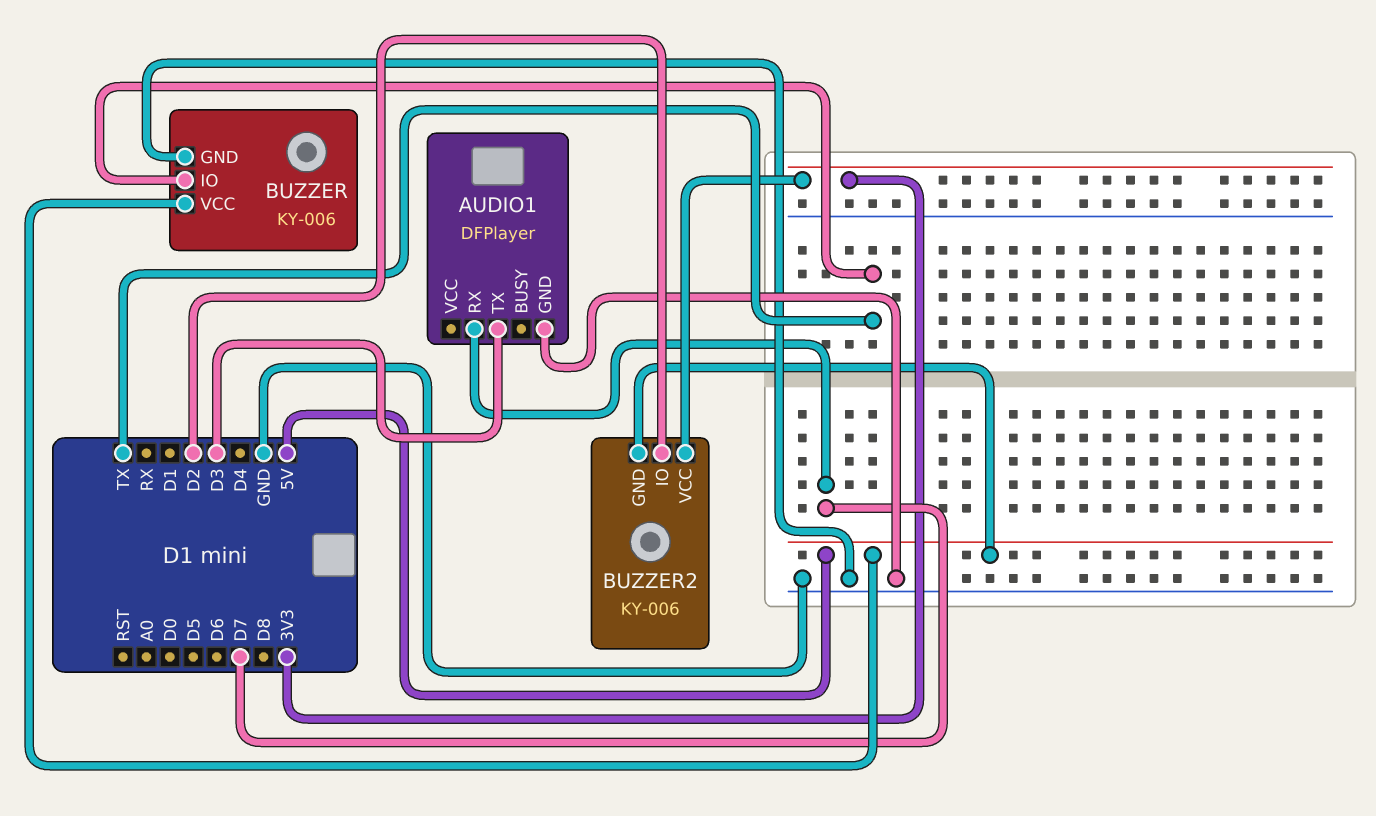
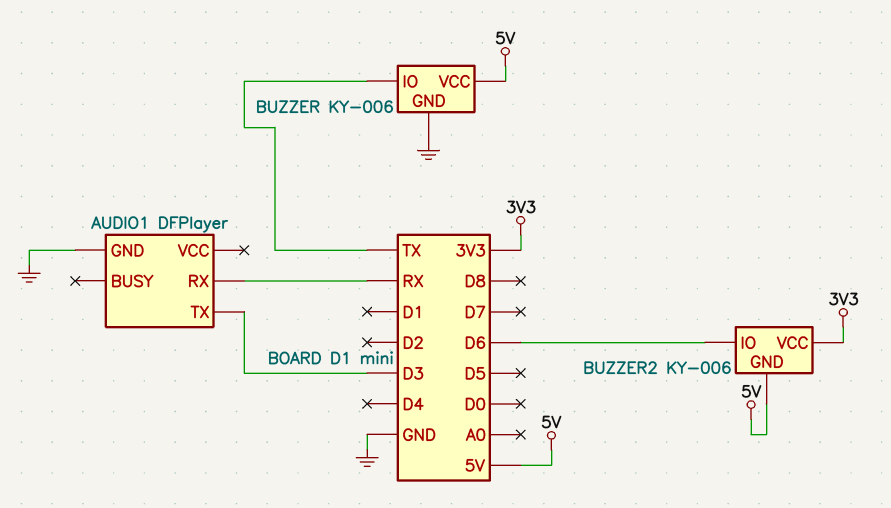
AUDIO1 pin RX: D7 -> RX
BUZZER2 pin IO: D2 -> D6

